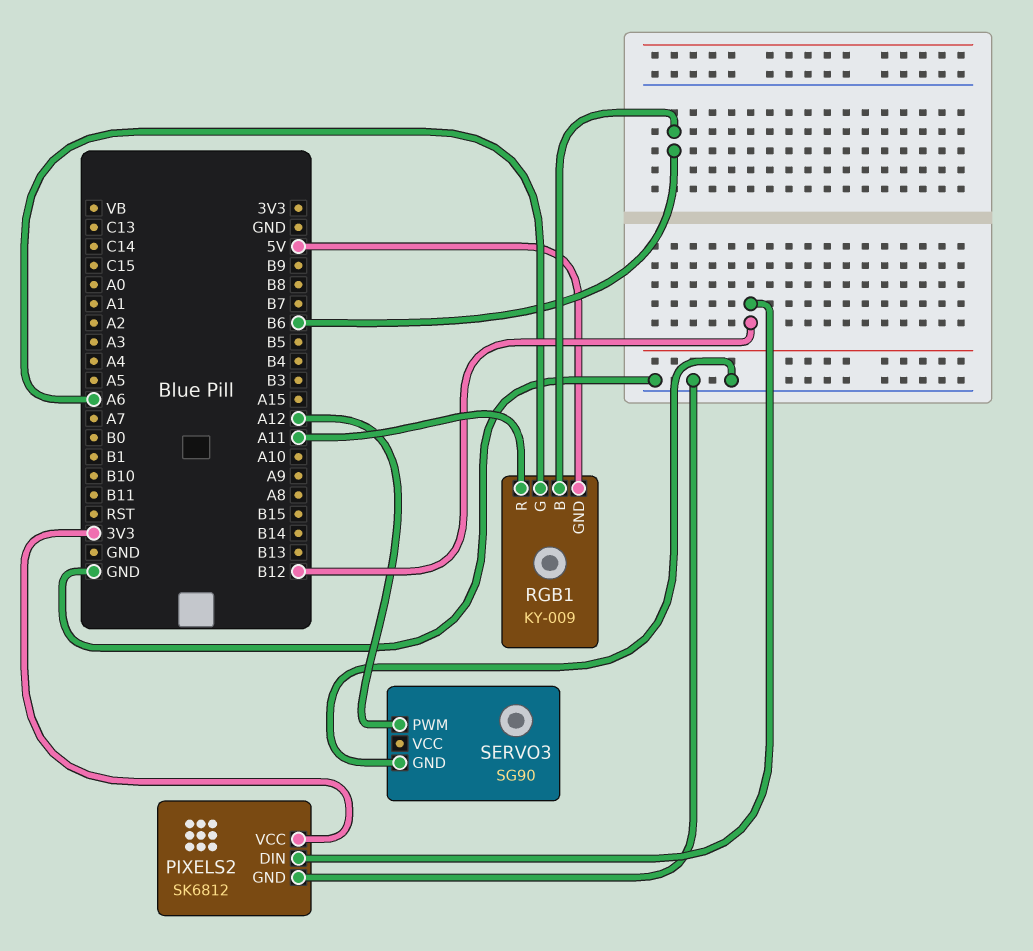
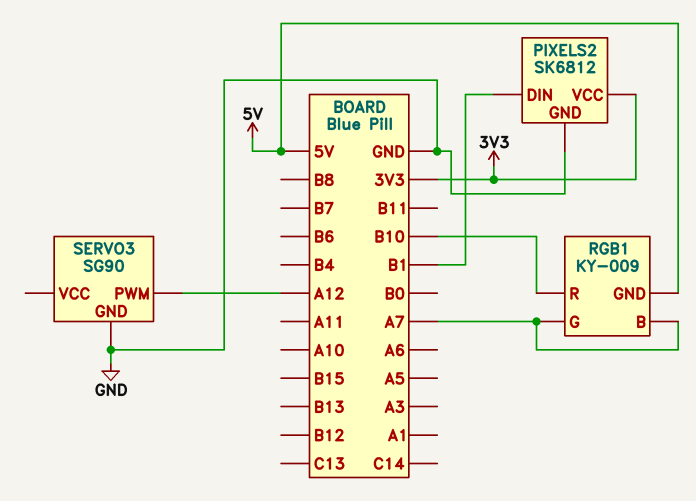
PIXELS2 pin DIN: B12 -> B1
RGB1 pin B: B6 -> A7
RGB1 pin G: A6 -> A7
RGB1 pin R: A11 -> B10

